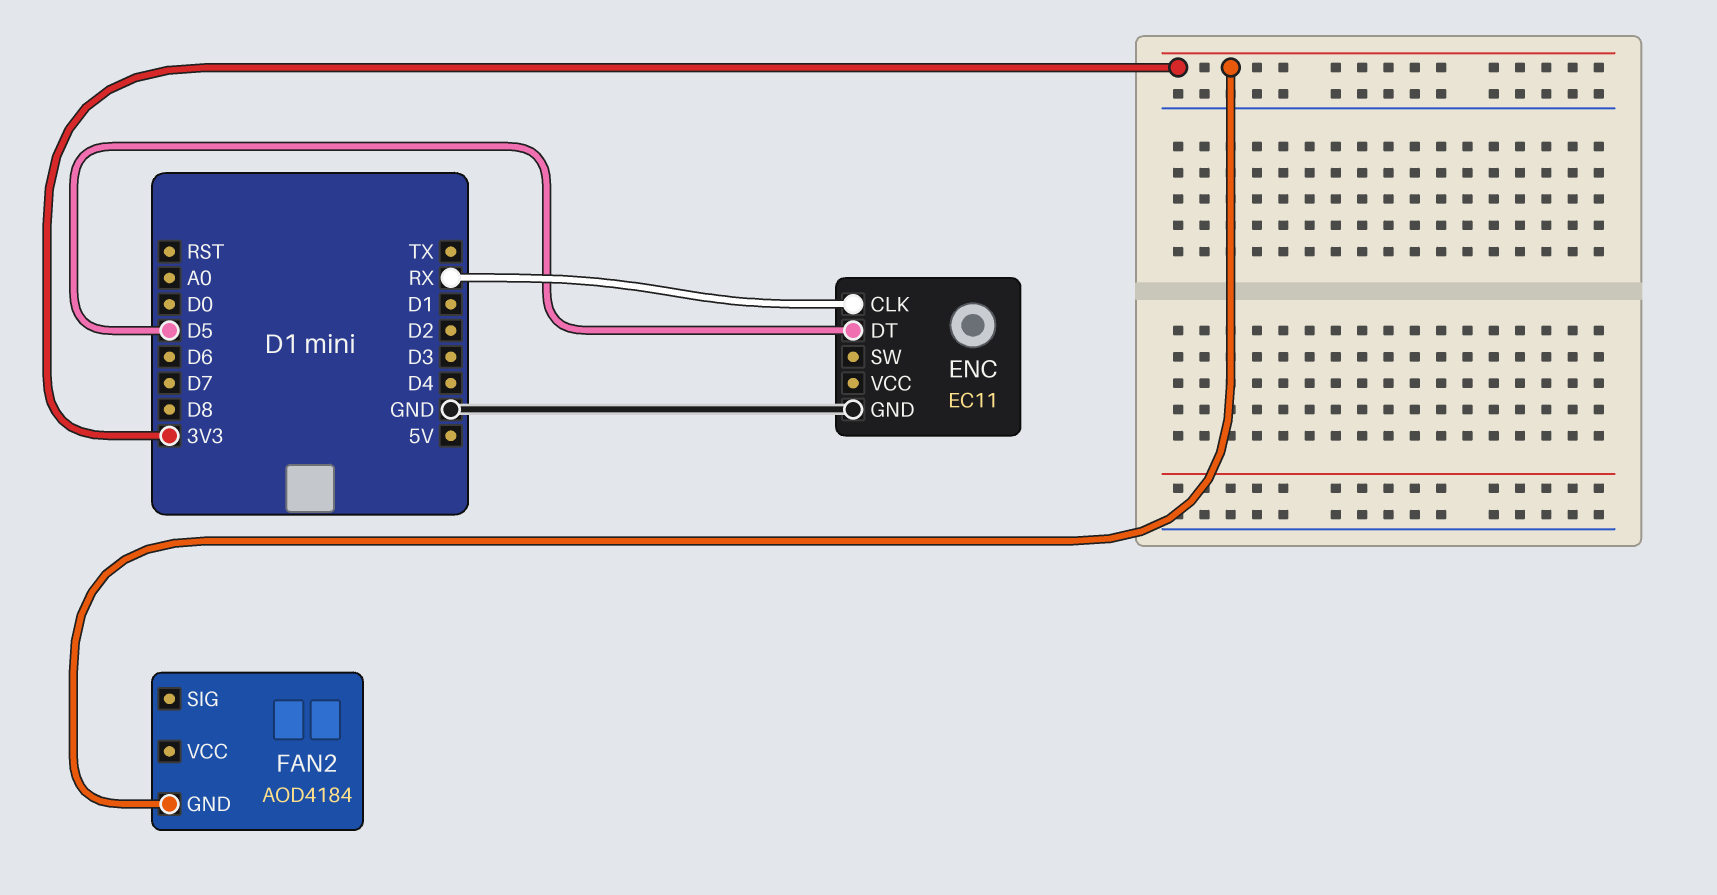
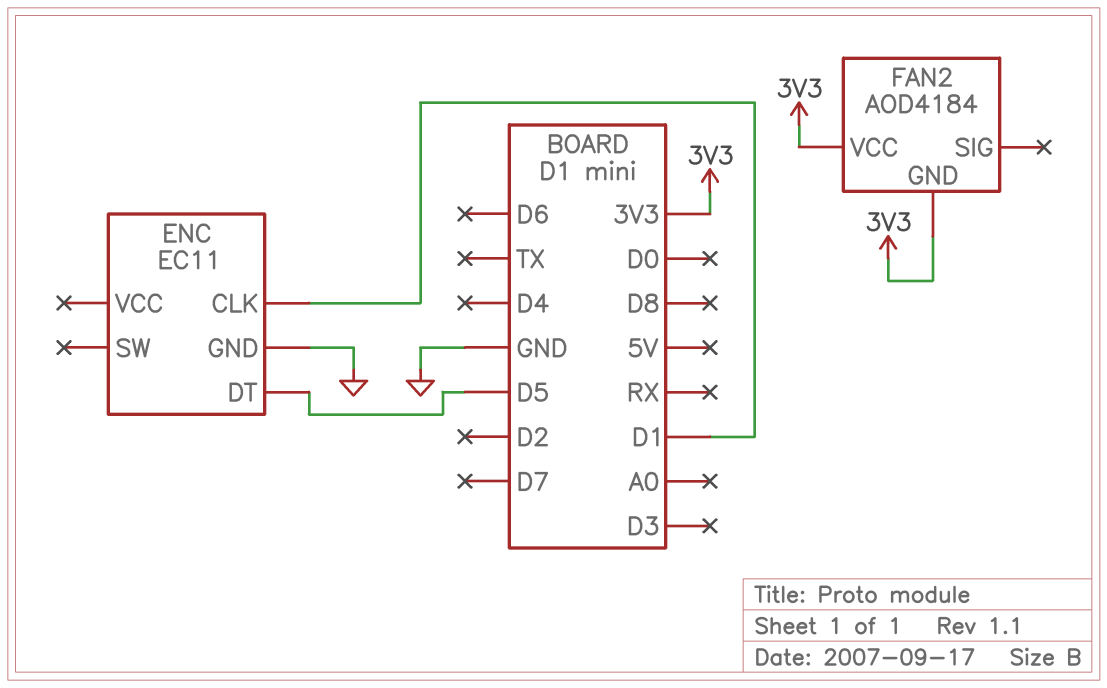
ENC pin CLK: RX -> D1
FAN2 pin VCC: none -> 3V3

